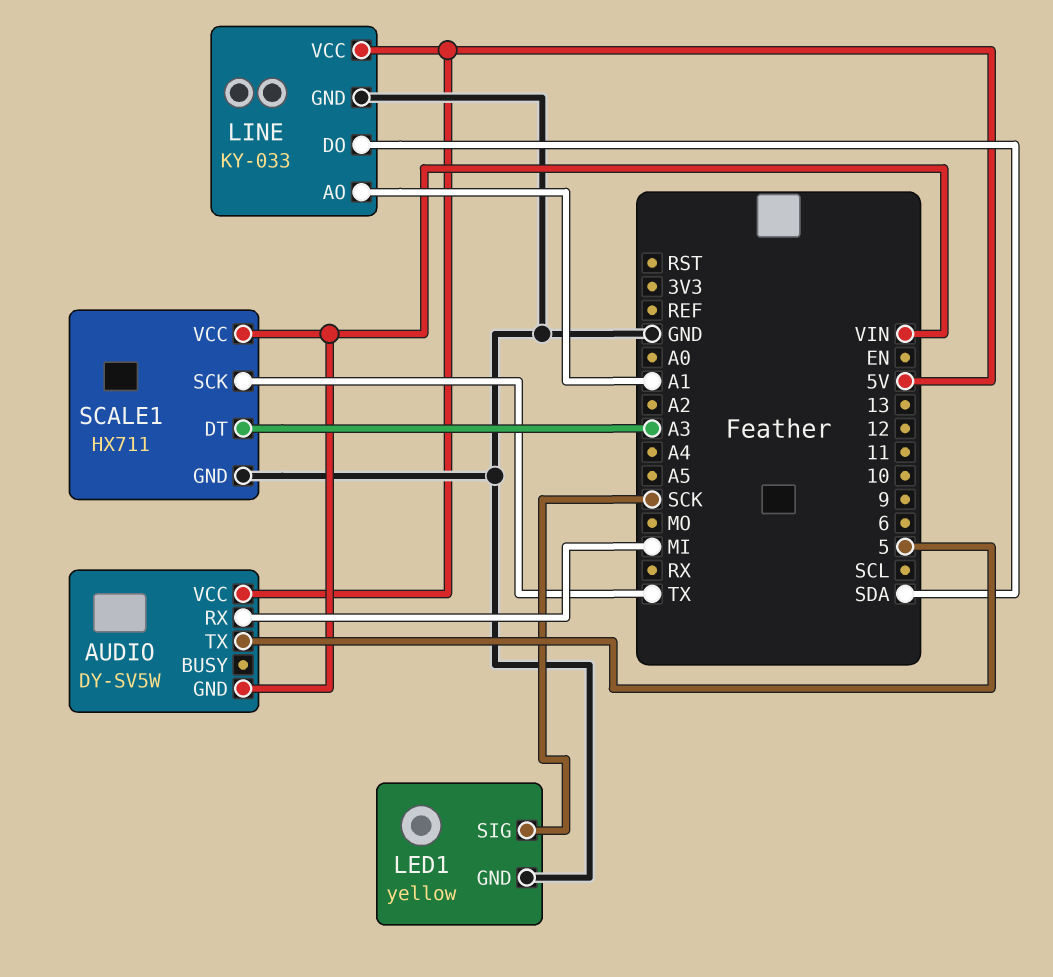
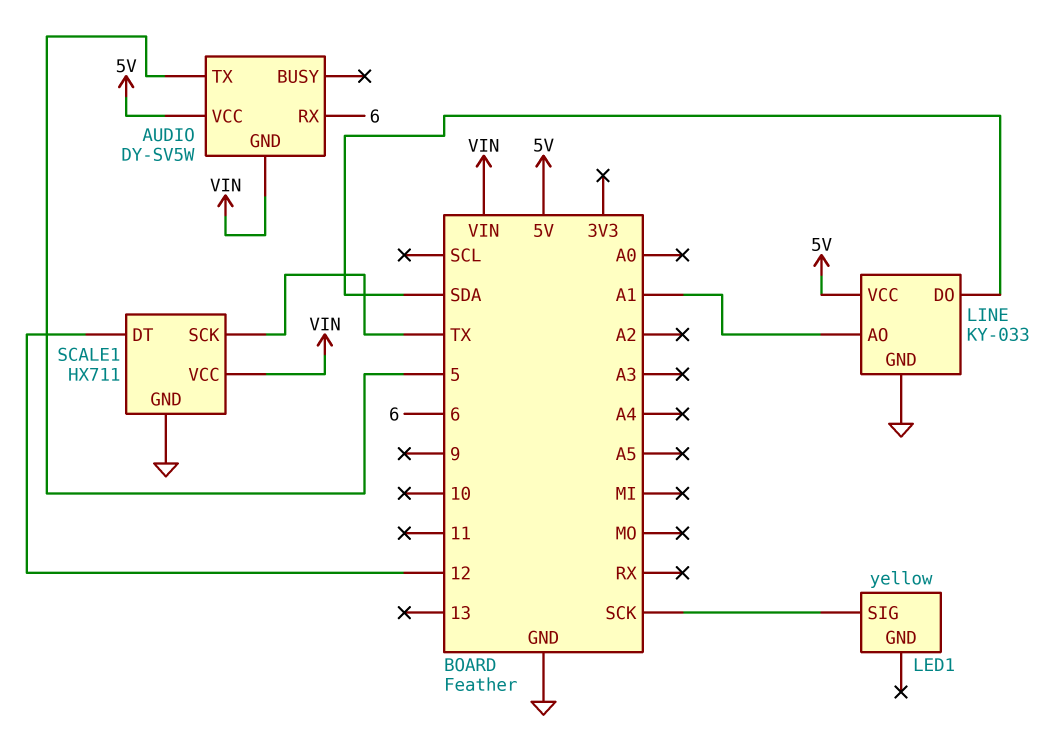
AUDIO pin RX: MI -> 6
LED1 pin GND: GND -> none
SCALE1 pin DT: A3 -> 12

